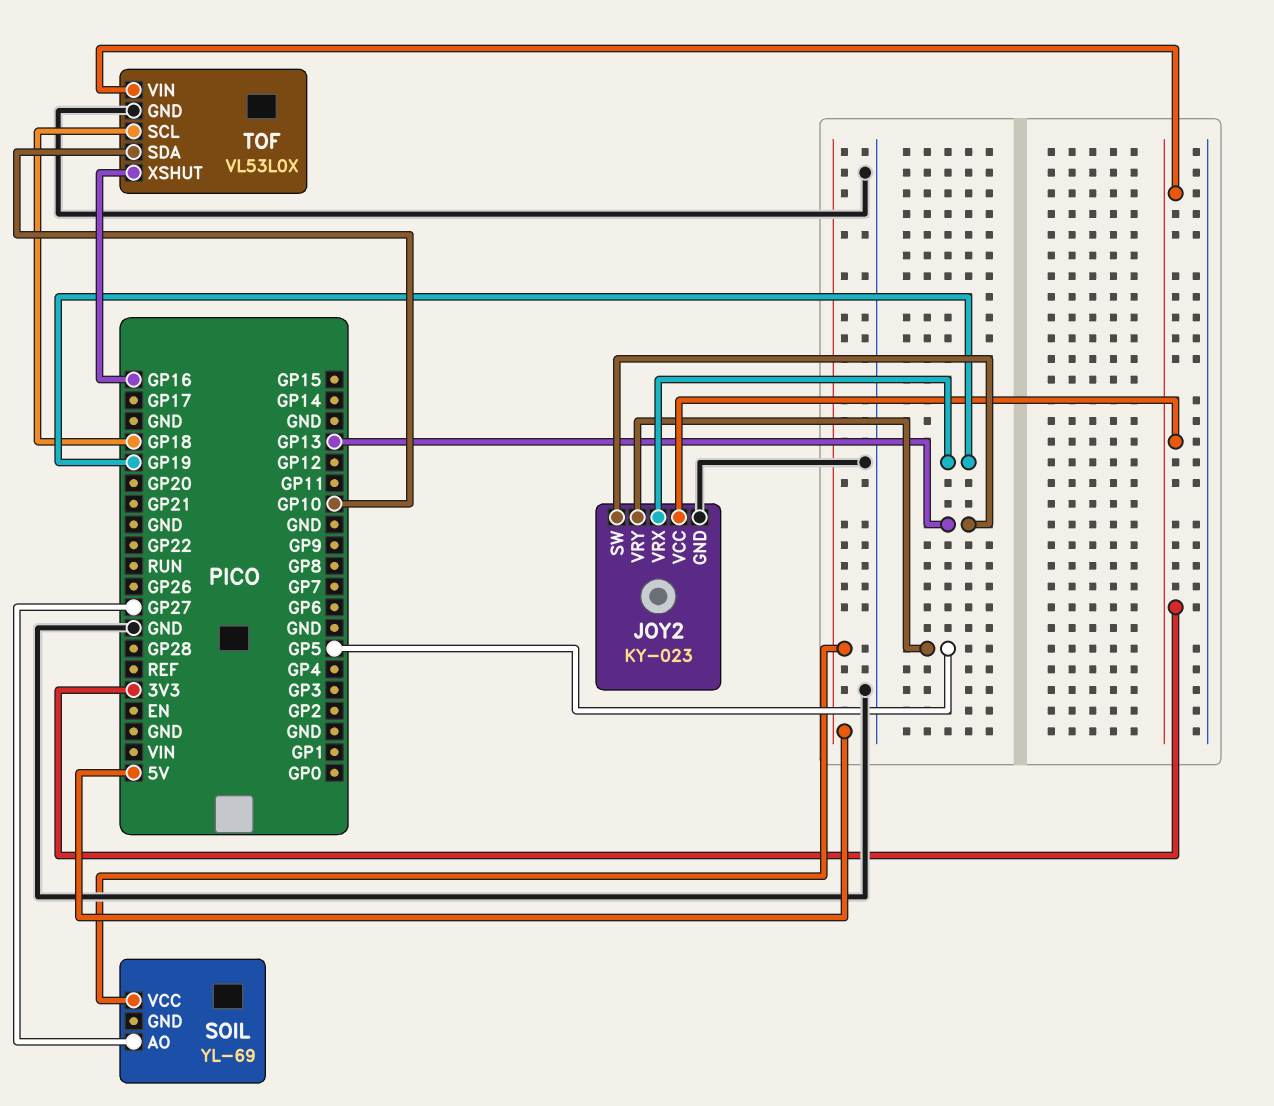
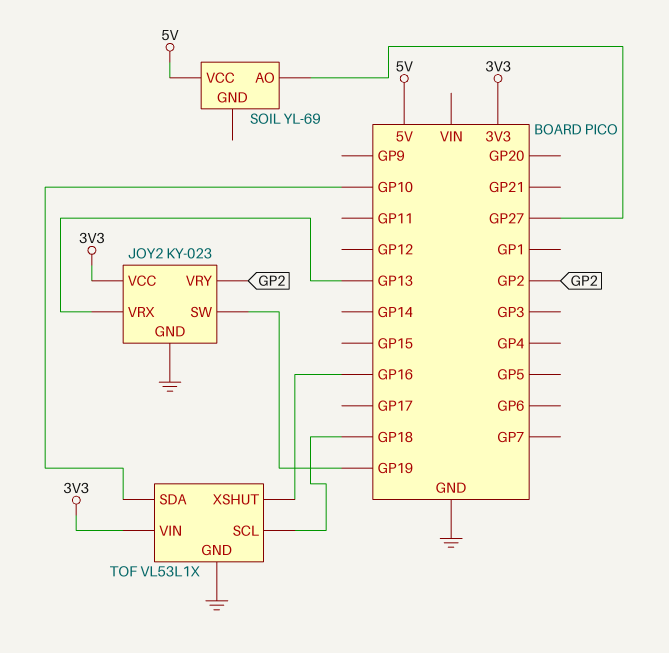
JOY2 pin SW: GP13 -> GP19
JOY2 pin VRX: GP19 -> GP13
JOY2 pin VRY: GP5 -> GP2
TOF: VL53L0X -> VL53L1X

